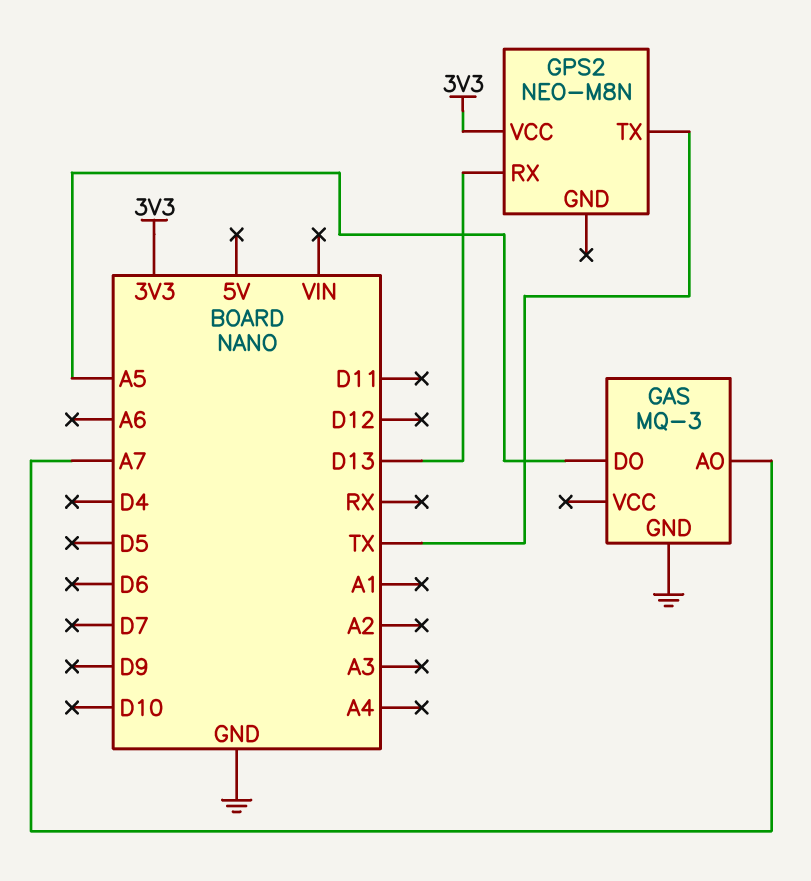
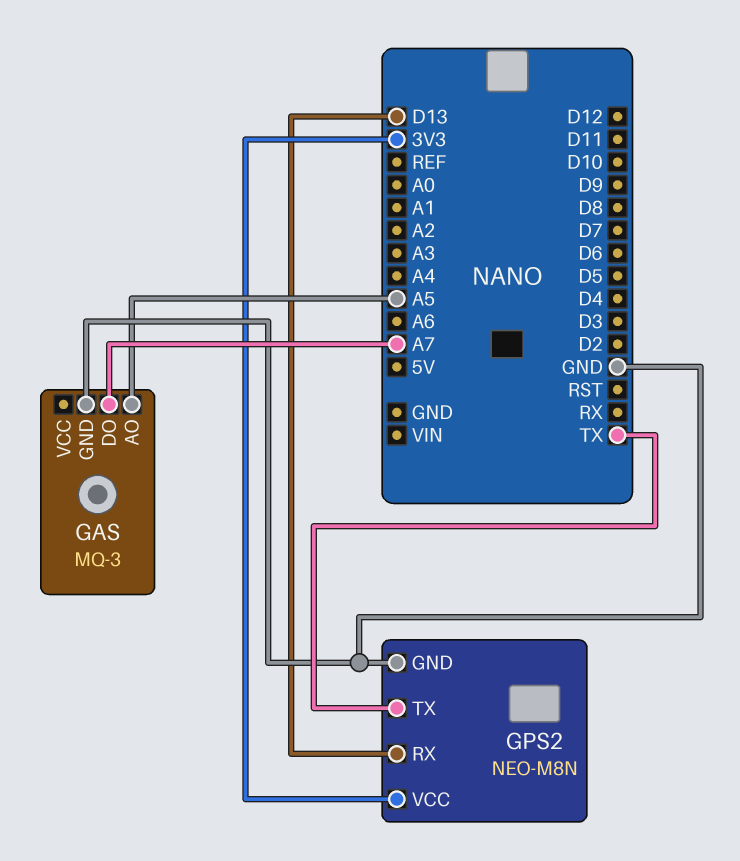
GAS pin AO: A7 -> A5
GAS pin DO: A5 -> A7
GPS2 pin GND: none -> GND

